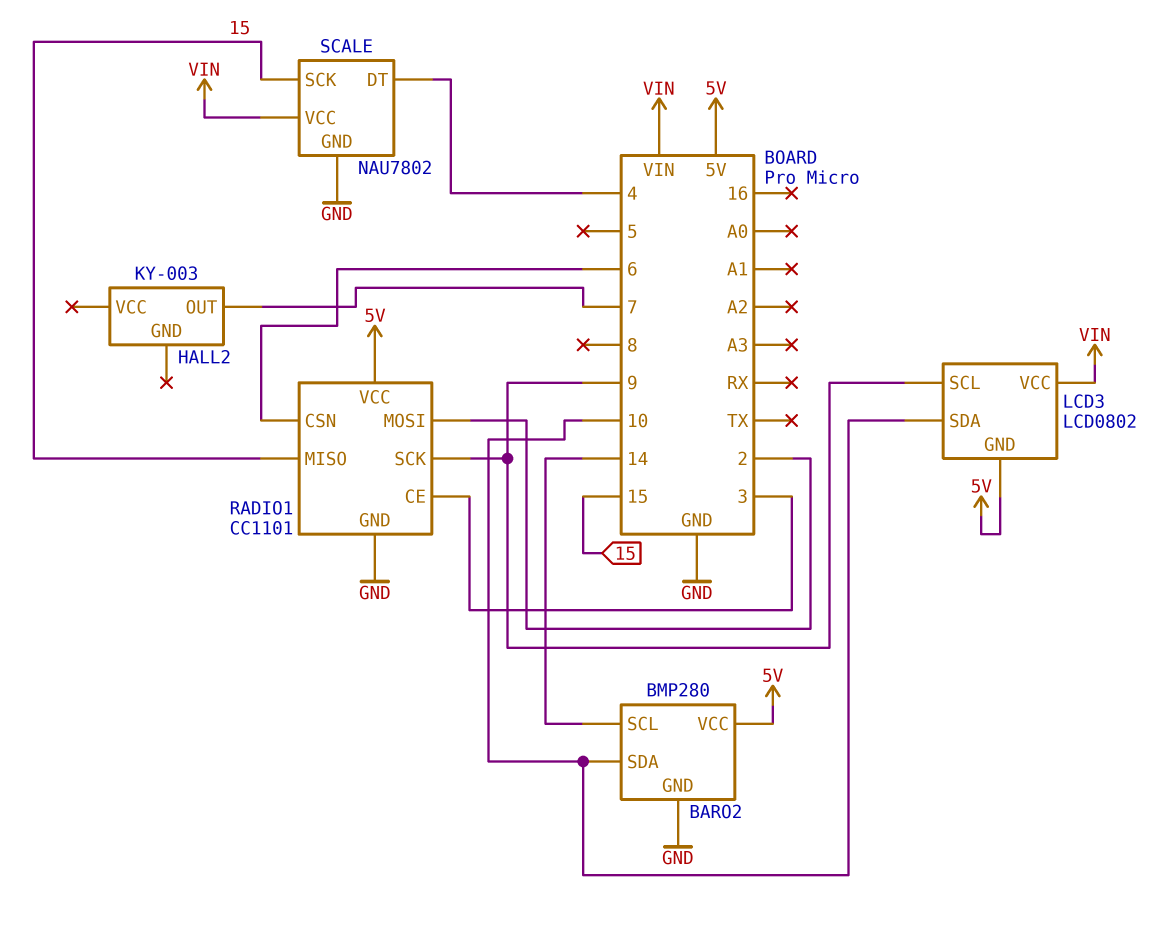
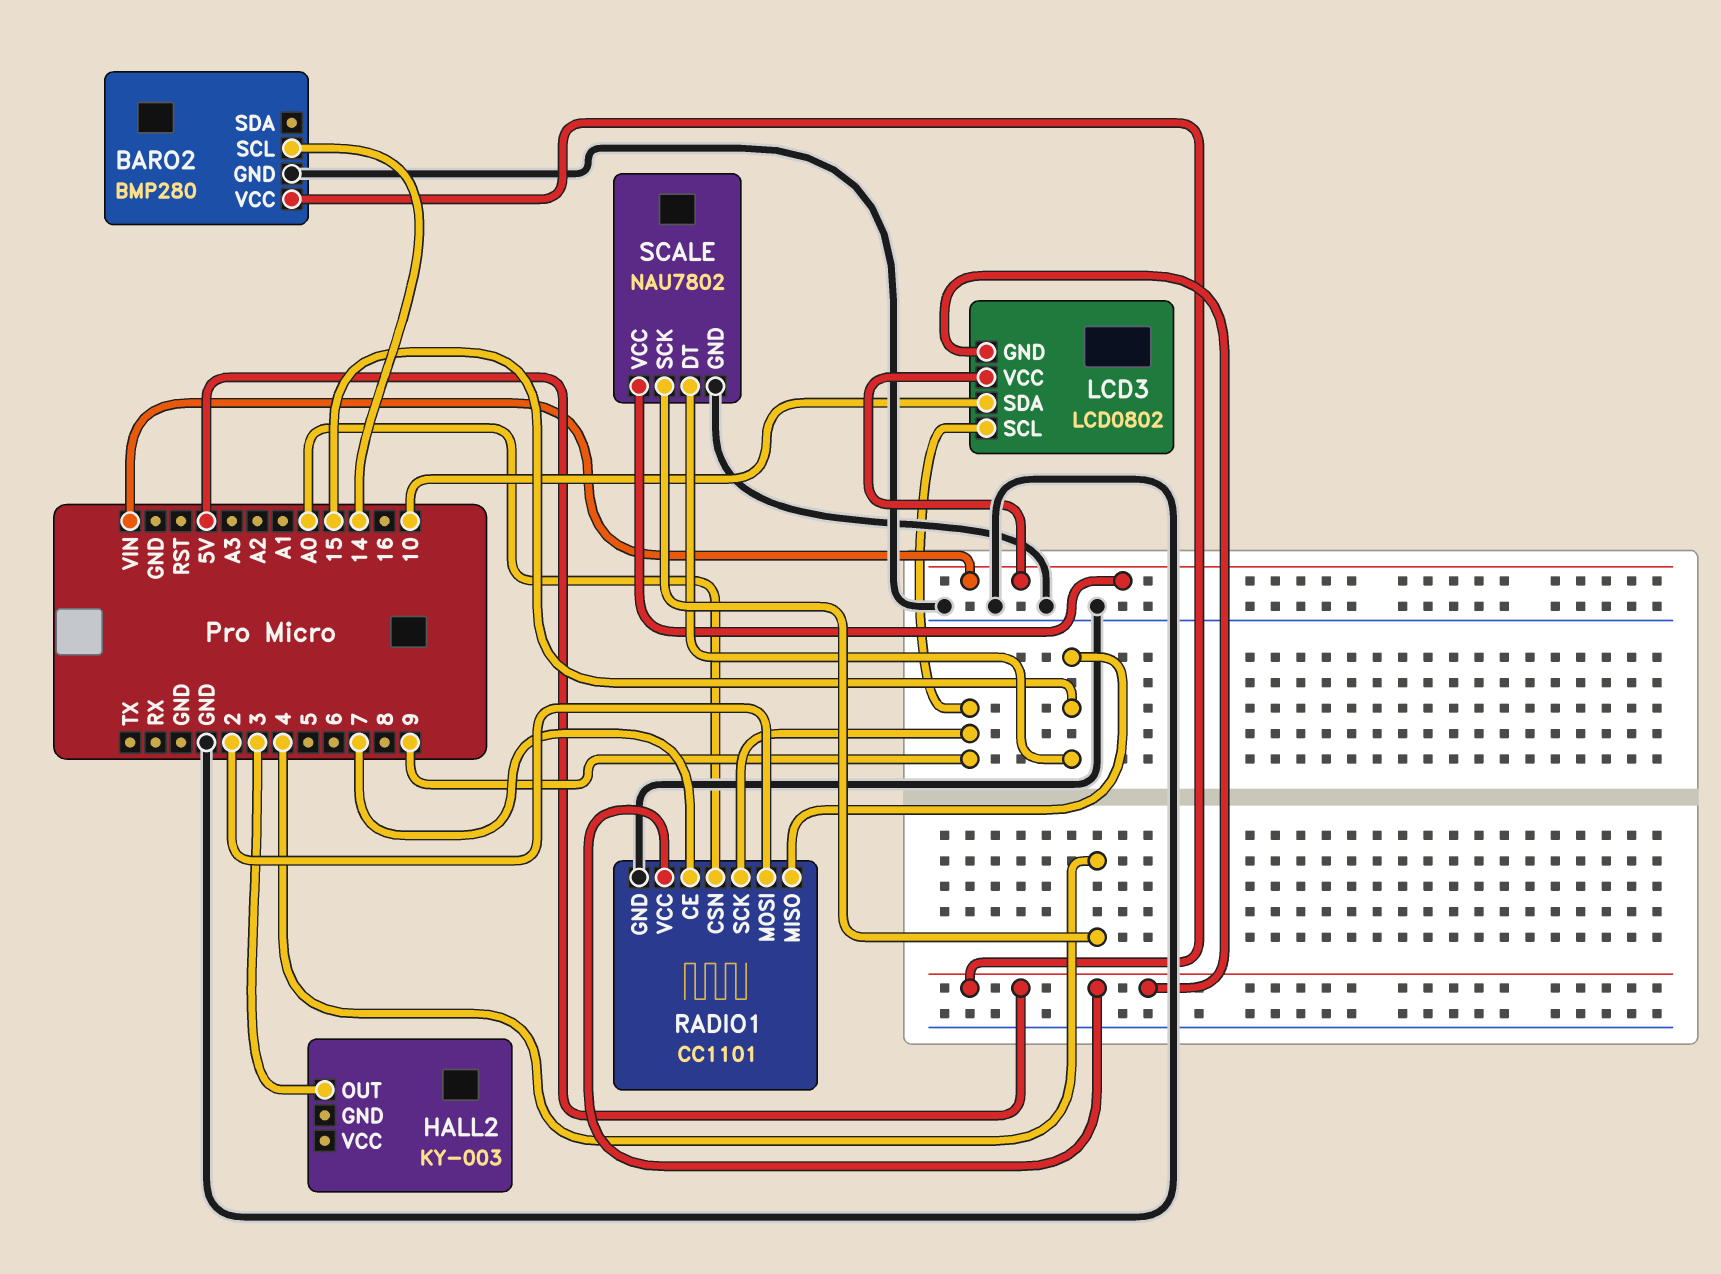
BARO2 pin SDA: 10 -> none
HALL2 pin OUT: 7 -> 3
RADIO1 pin CE: 3 -> 7
RADIO1 pin CSN: 6 -> A0
SCALE pin DT: 4 -> 15
SCALE pin SCK: 15 -> 4

